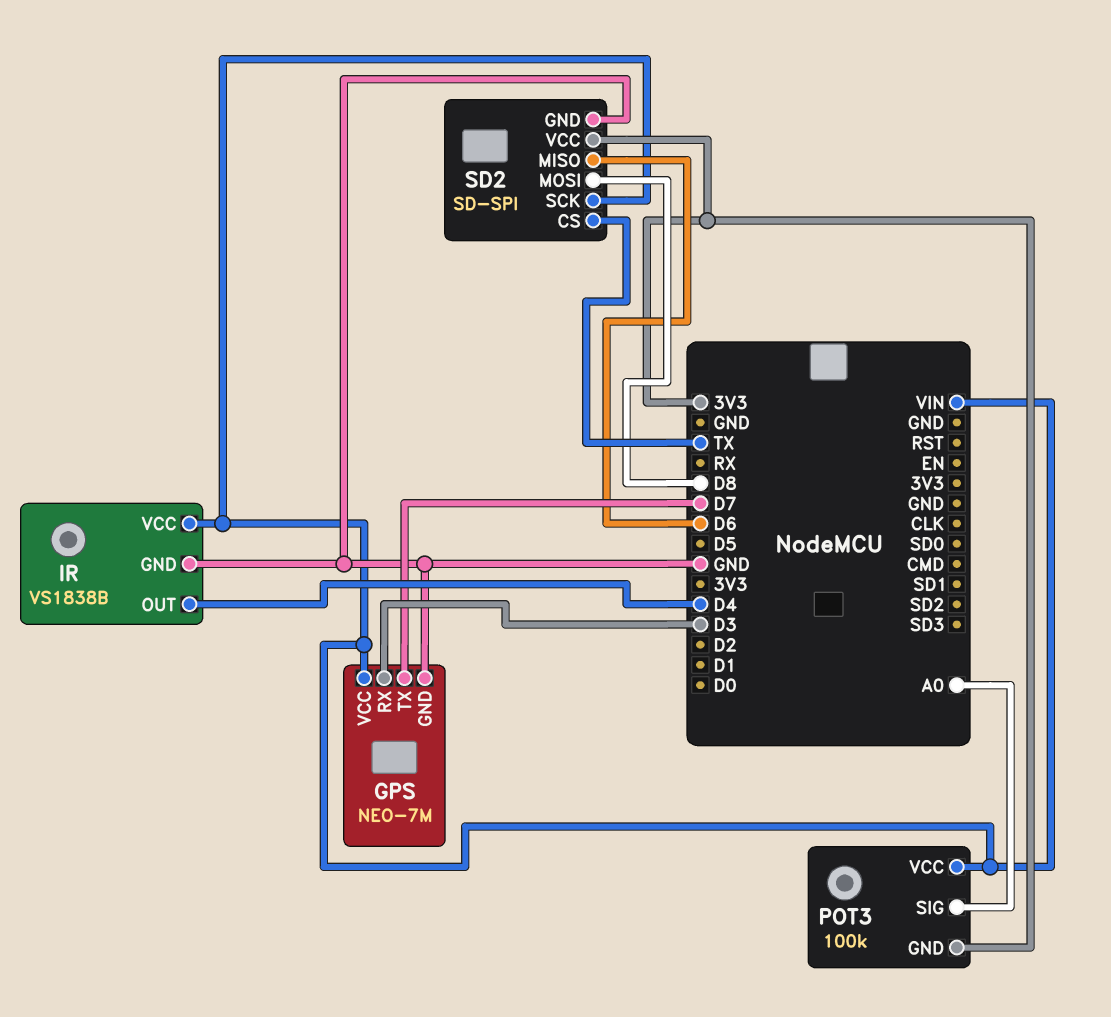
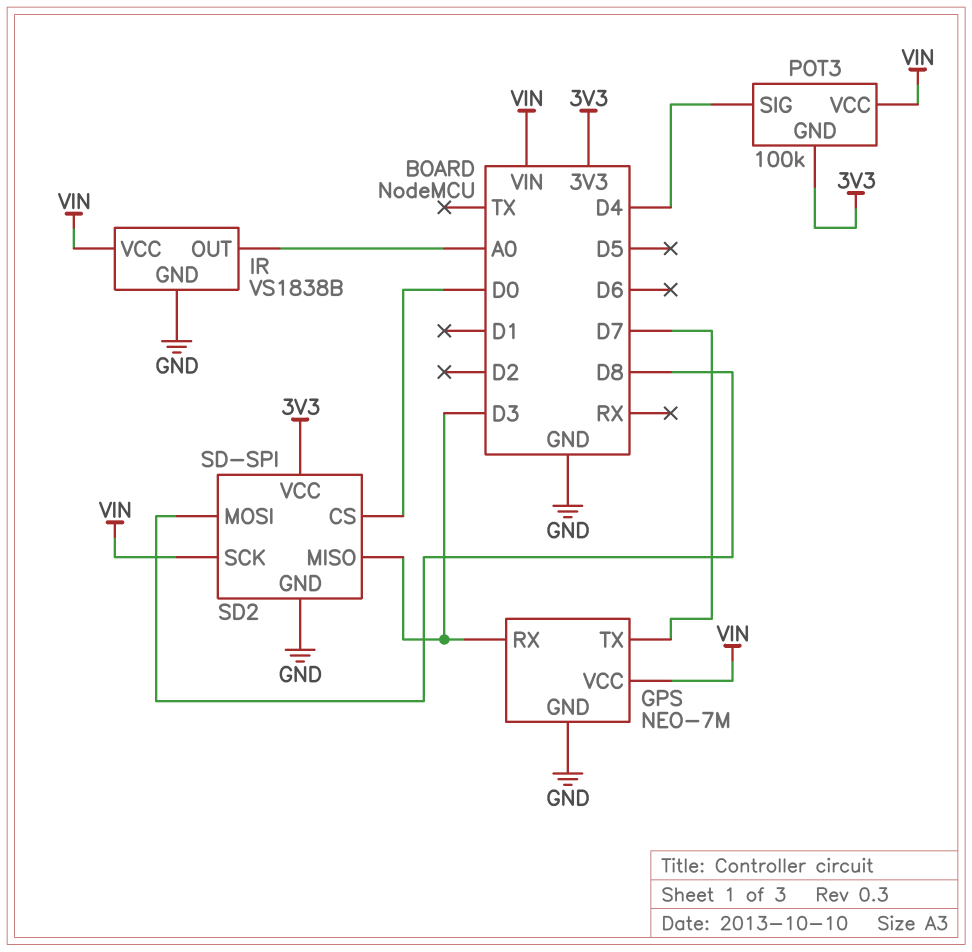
IR pin OUT: D4 -> A0
POT3 pin SIG: A0 -> D4
SD2 pin CS: TX -> D0
SD2 pin MISO: D6 -> D3

